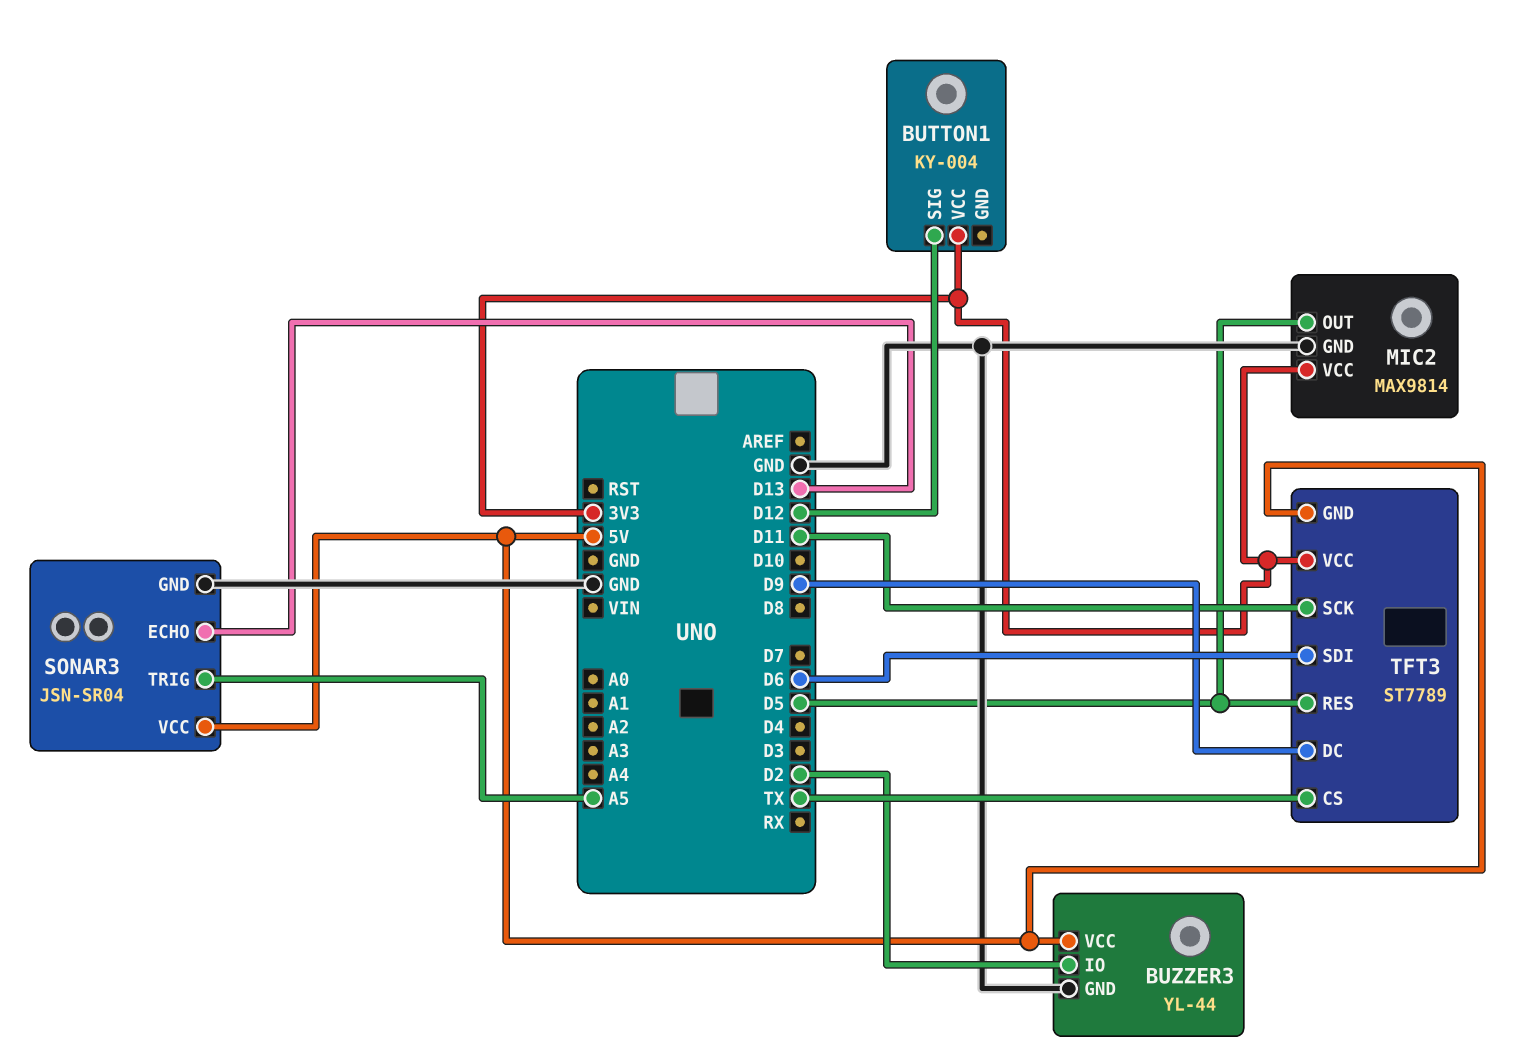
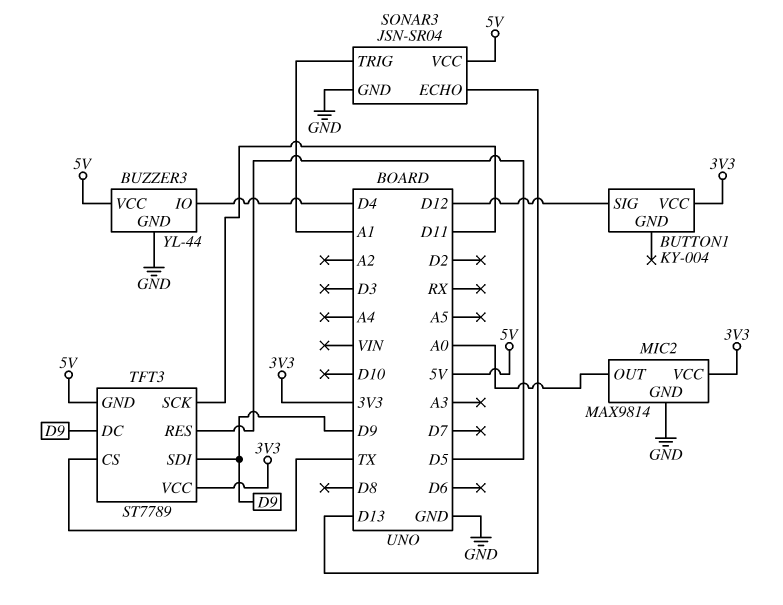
BUZZER3 pin IO: D2 -> D4
MIC2 pin OUT: D5 -> A0
SONAR3 pin TRIG: A5 -> A1
TFT3 pin SDI: D6 -> D9

